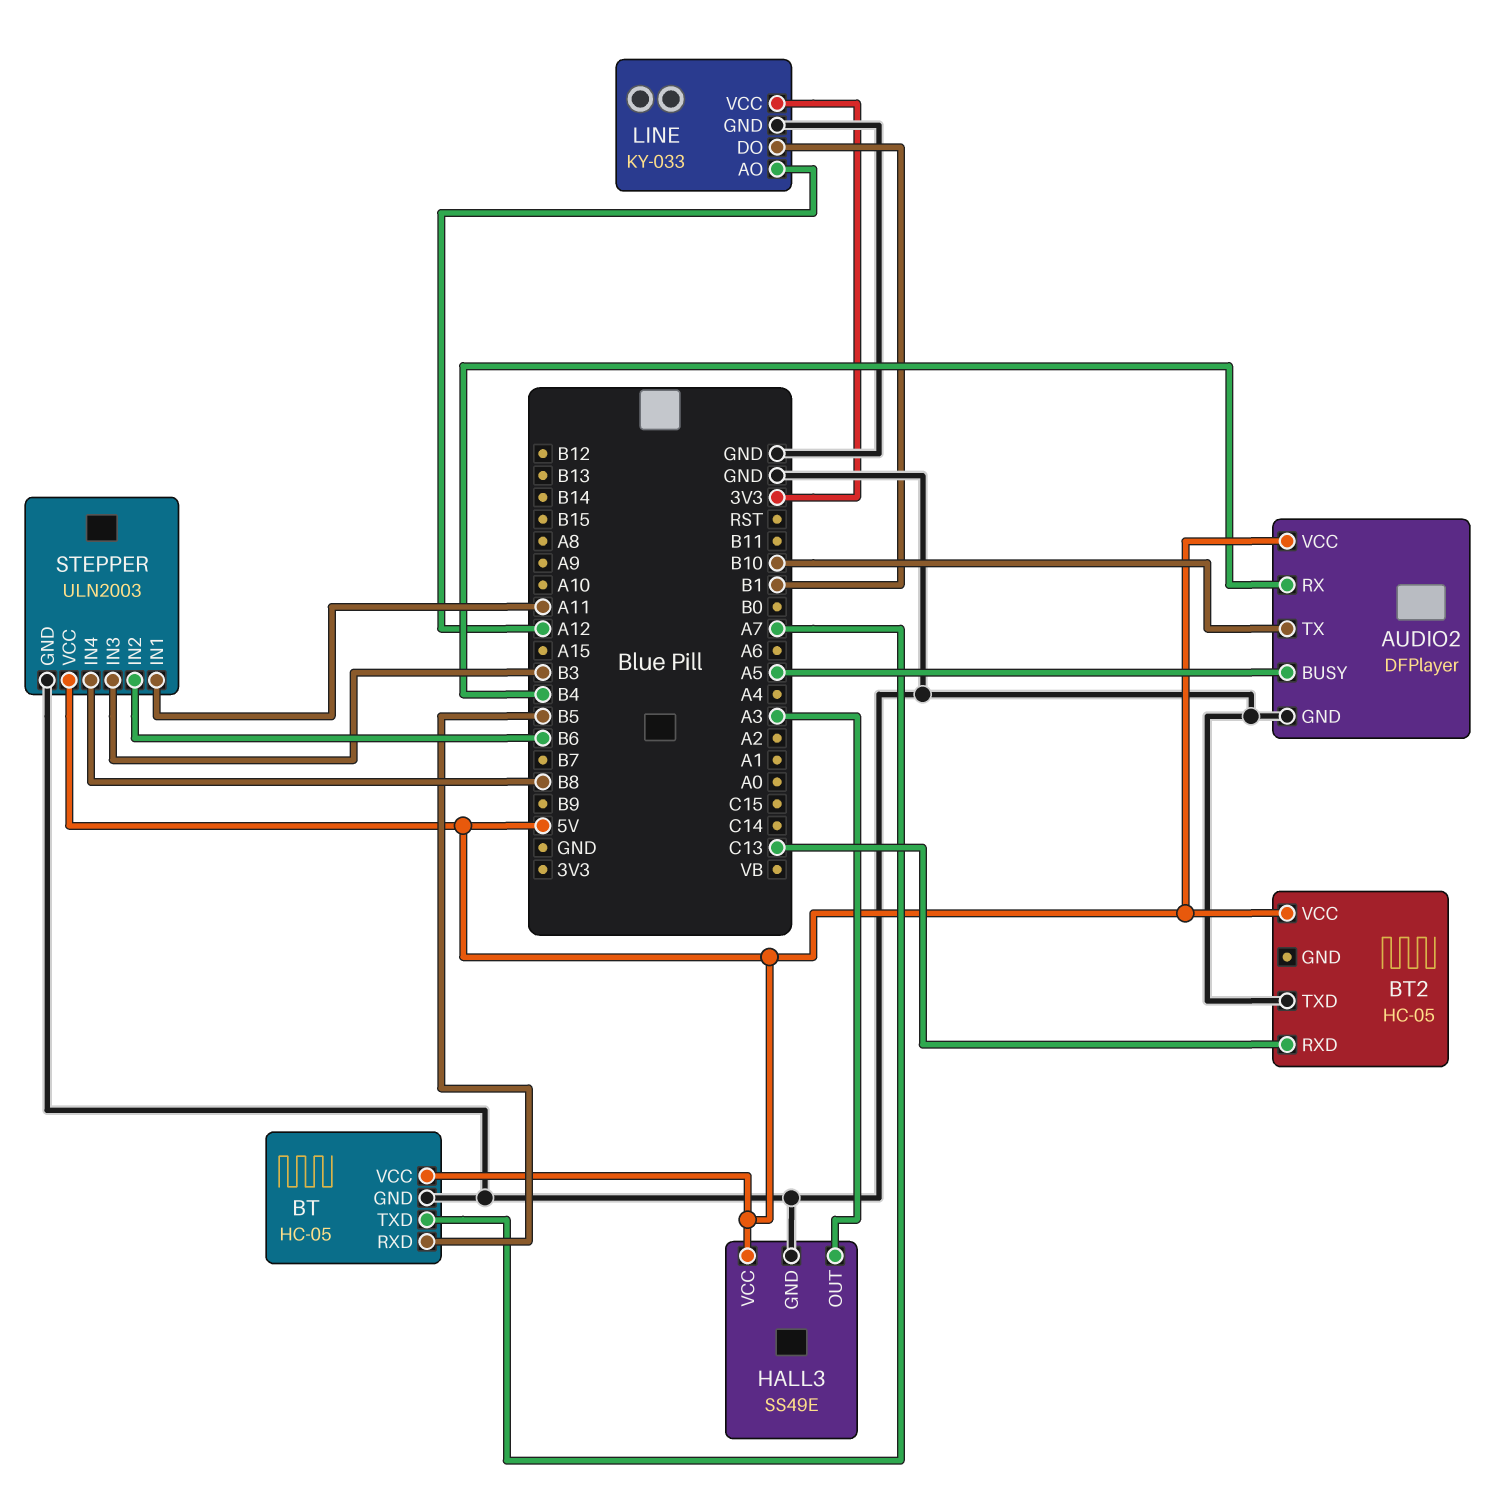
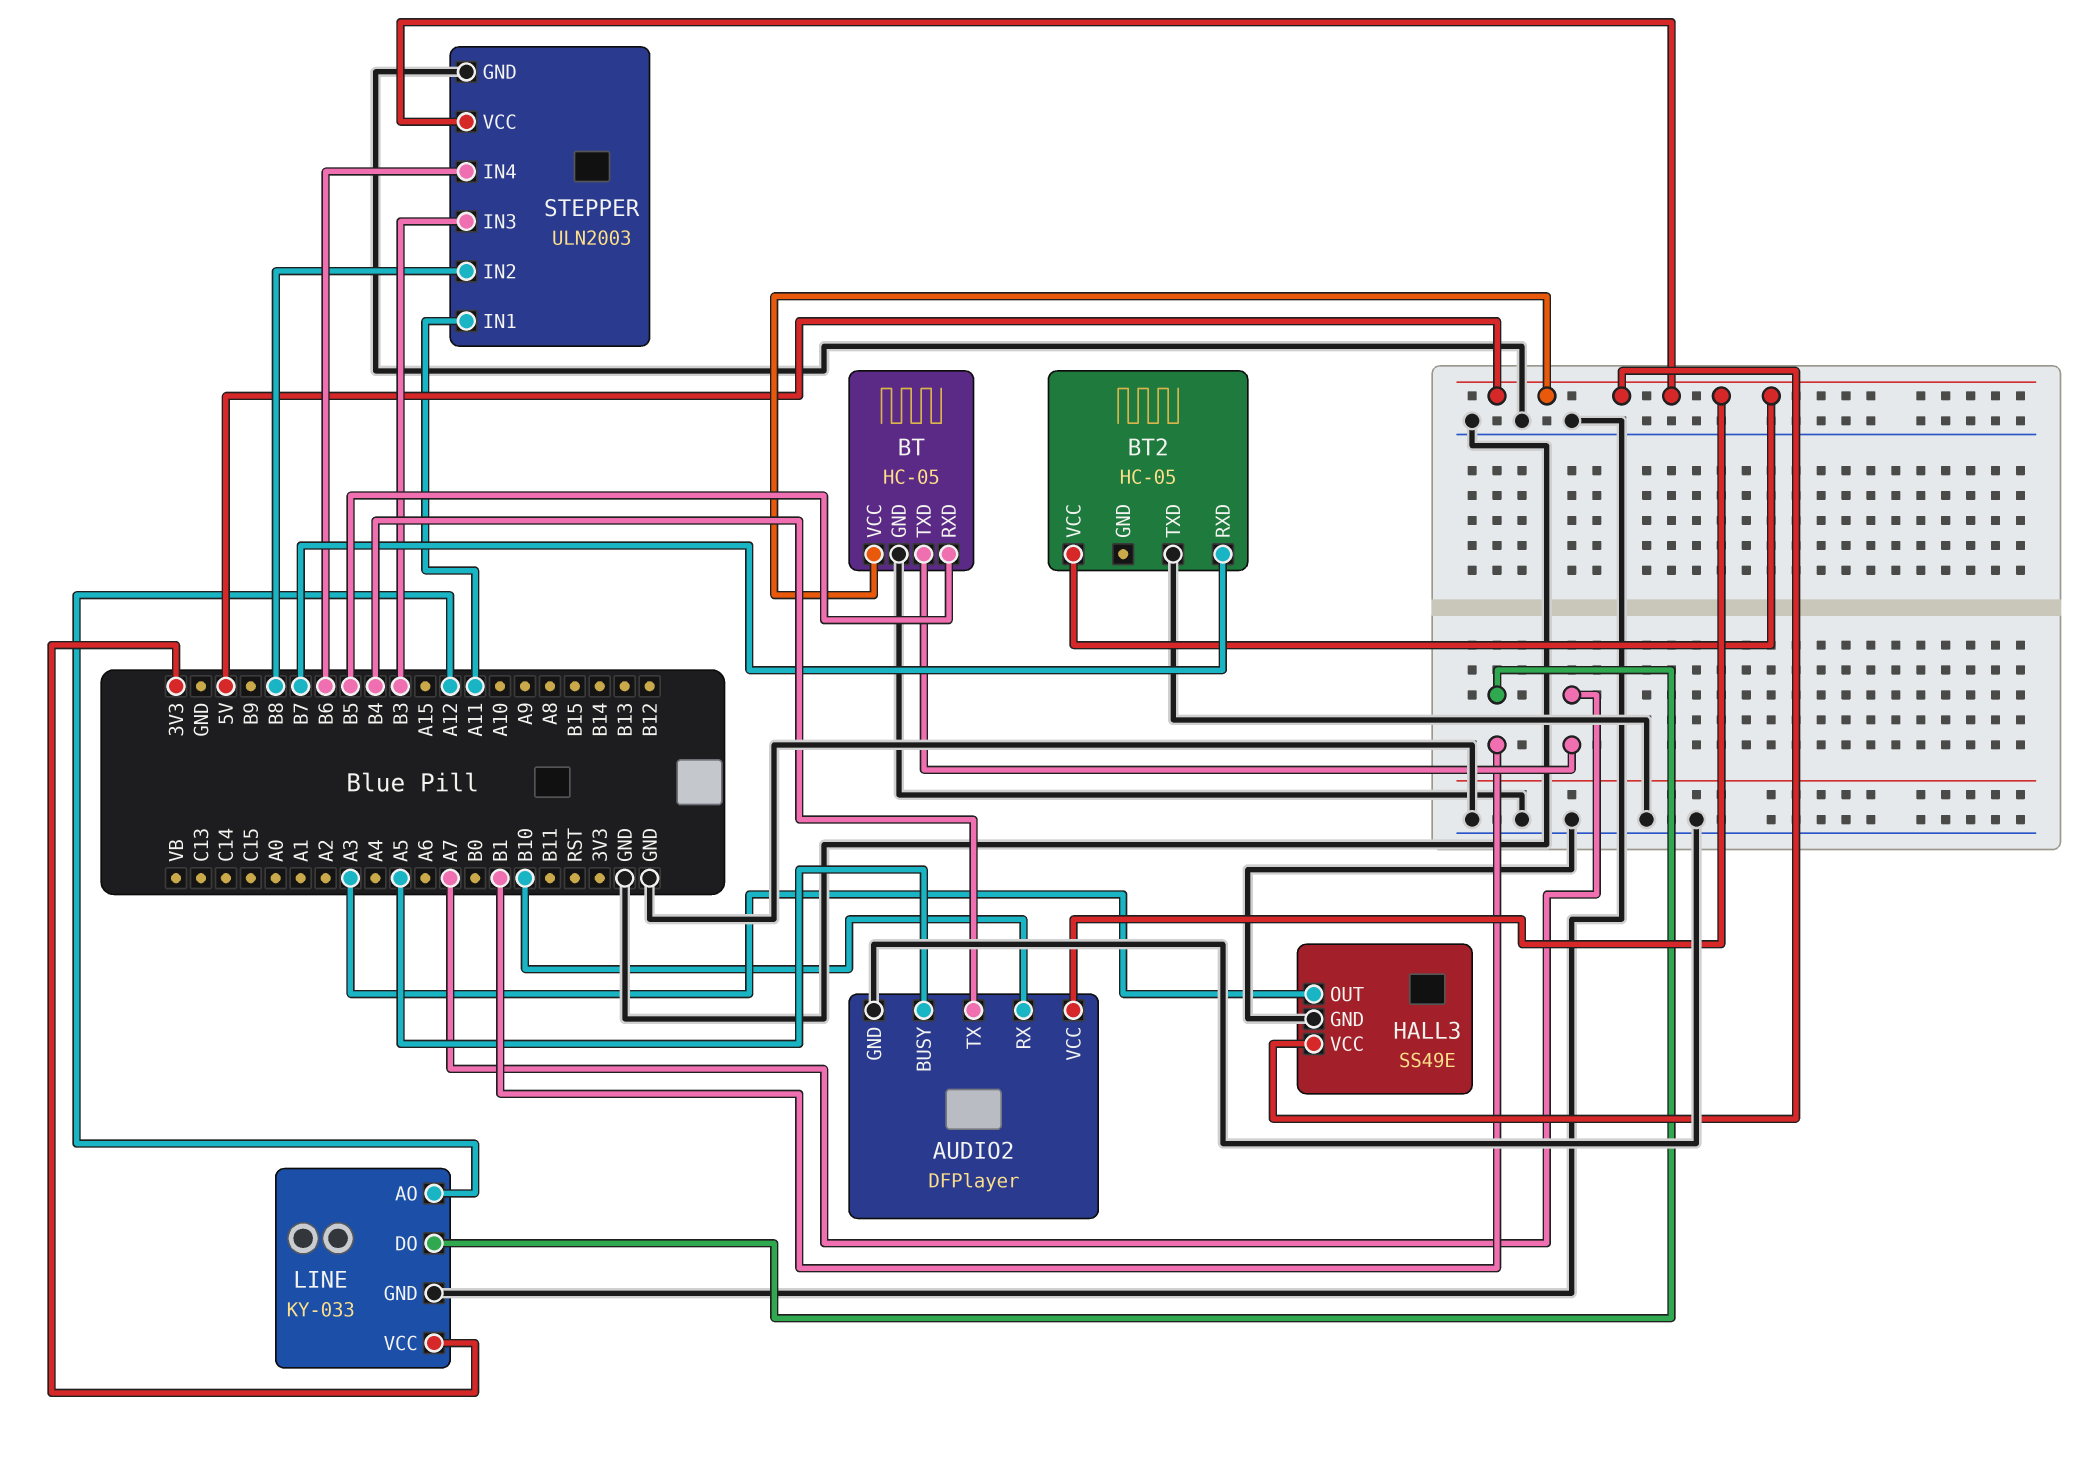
AUDIO2 pin RX: B4 -> B10
AUDIO2 pin TX: B10 -> B4
BT2 pin RXD: C13 -> B7
STEPPER pin IN2: B6 -> B8
STEPPER pin IN4: B8 -> B6

